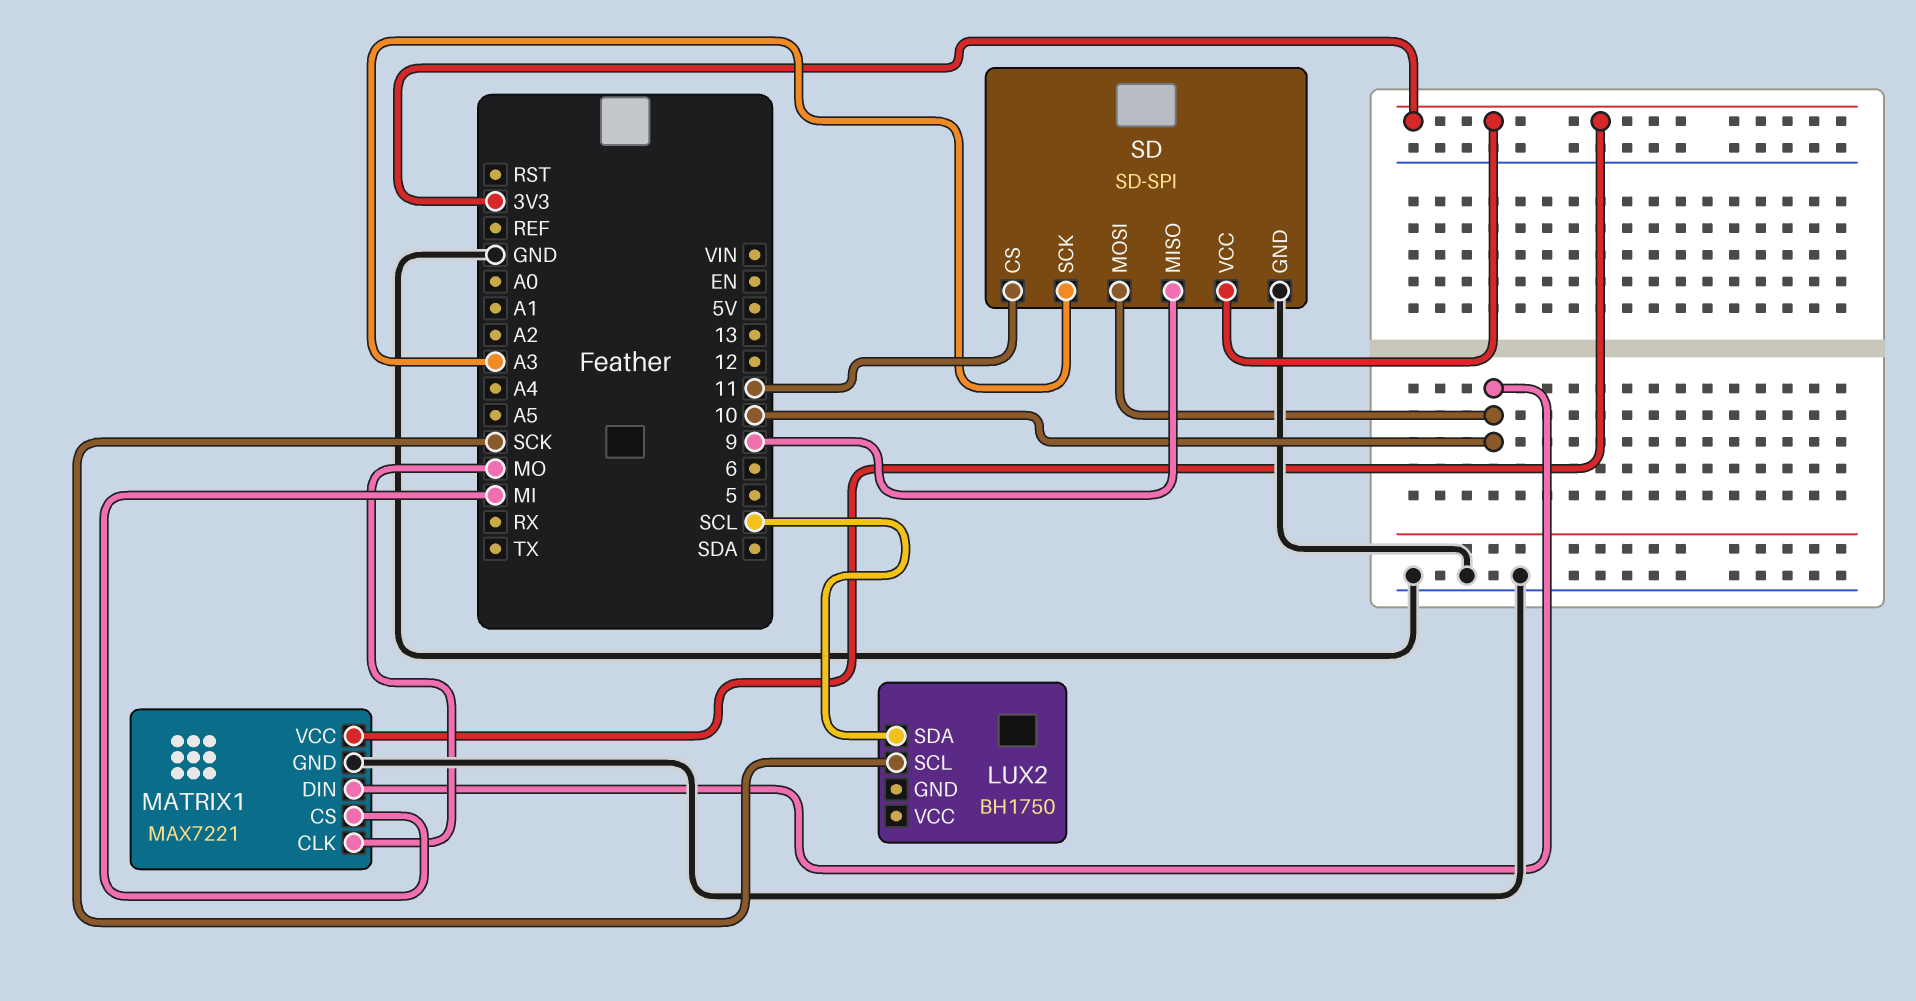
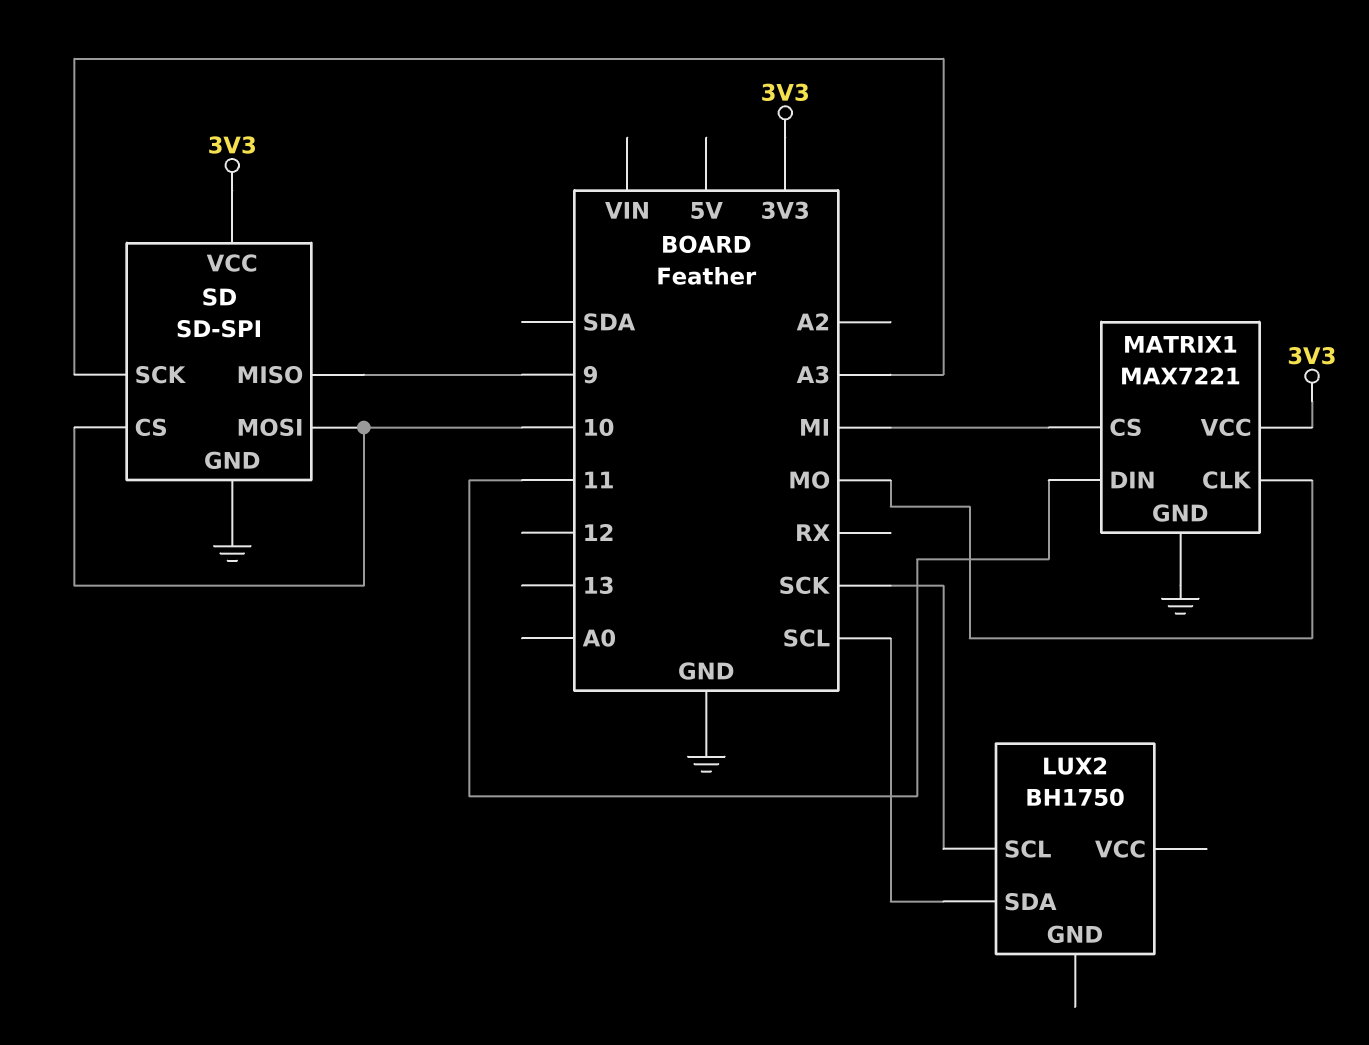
MATRIX1 pin DIN: 10 -> 11
SD pin CS: 11 -> 10

